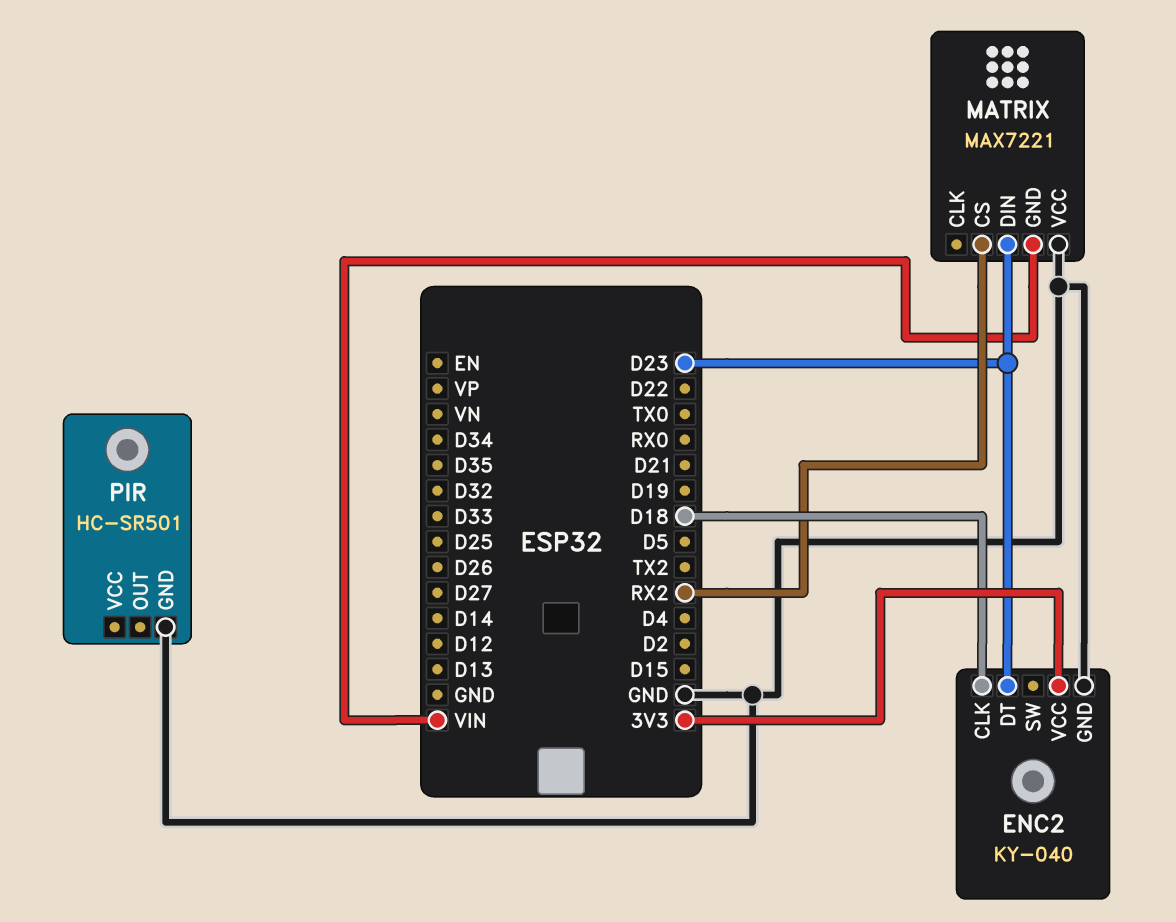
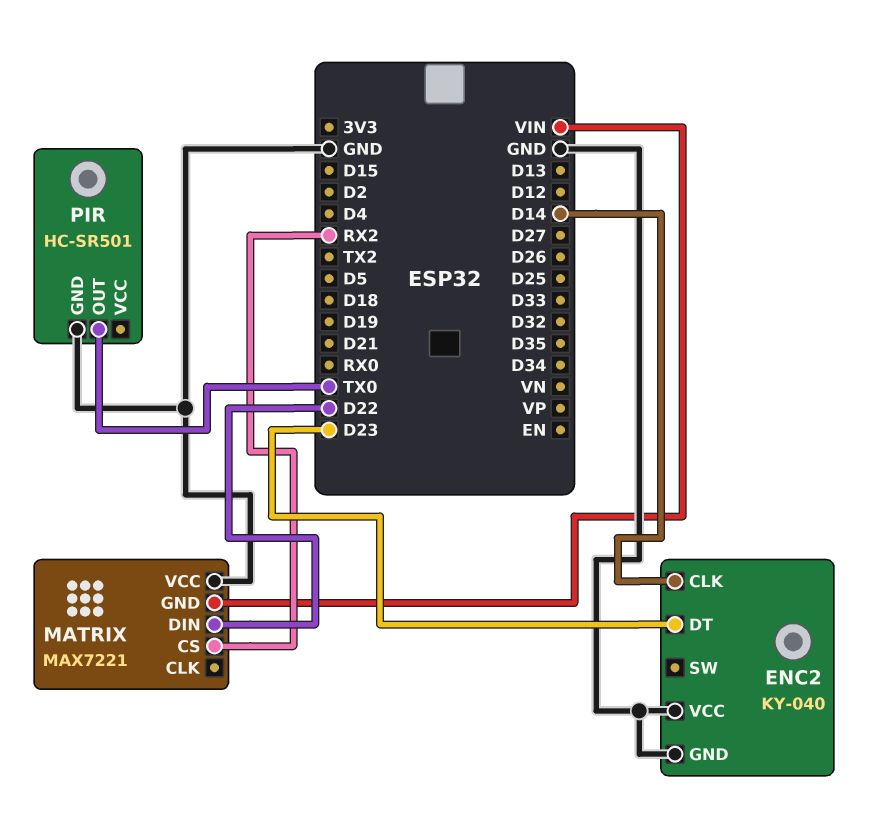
ENC2 pin CLK: D18 -> D14
ENC2 pin VCC: 3V3 -> GND
MATRIX pin DIN: D23 -> D22
PIR pin OUT: none -> TX0

